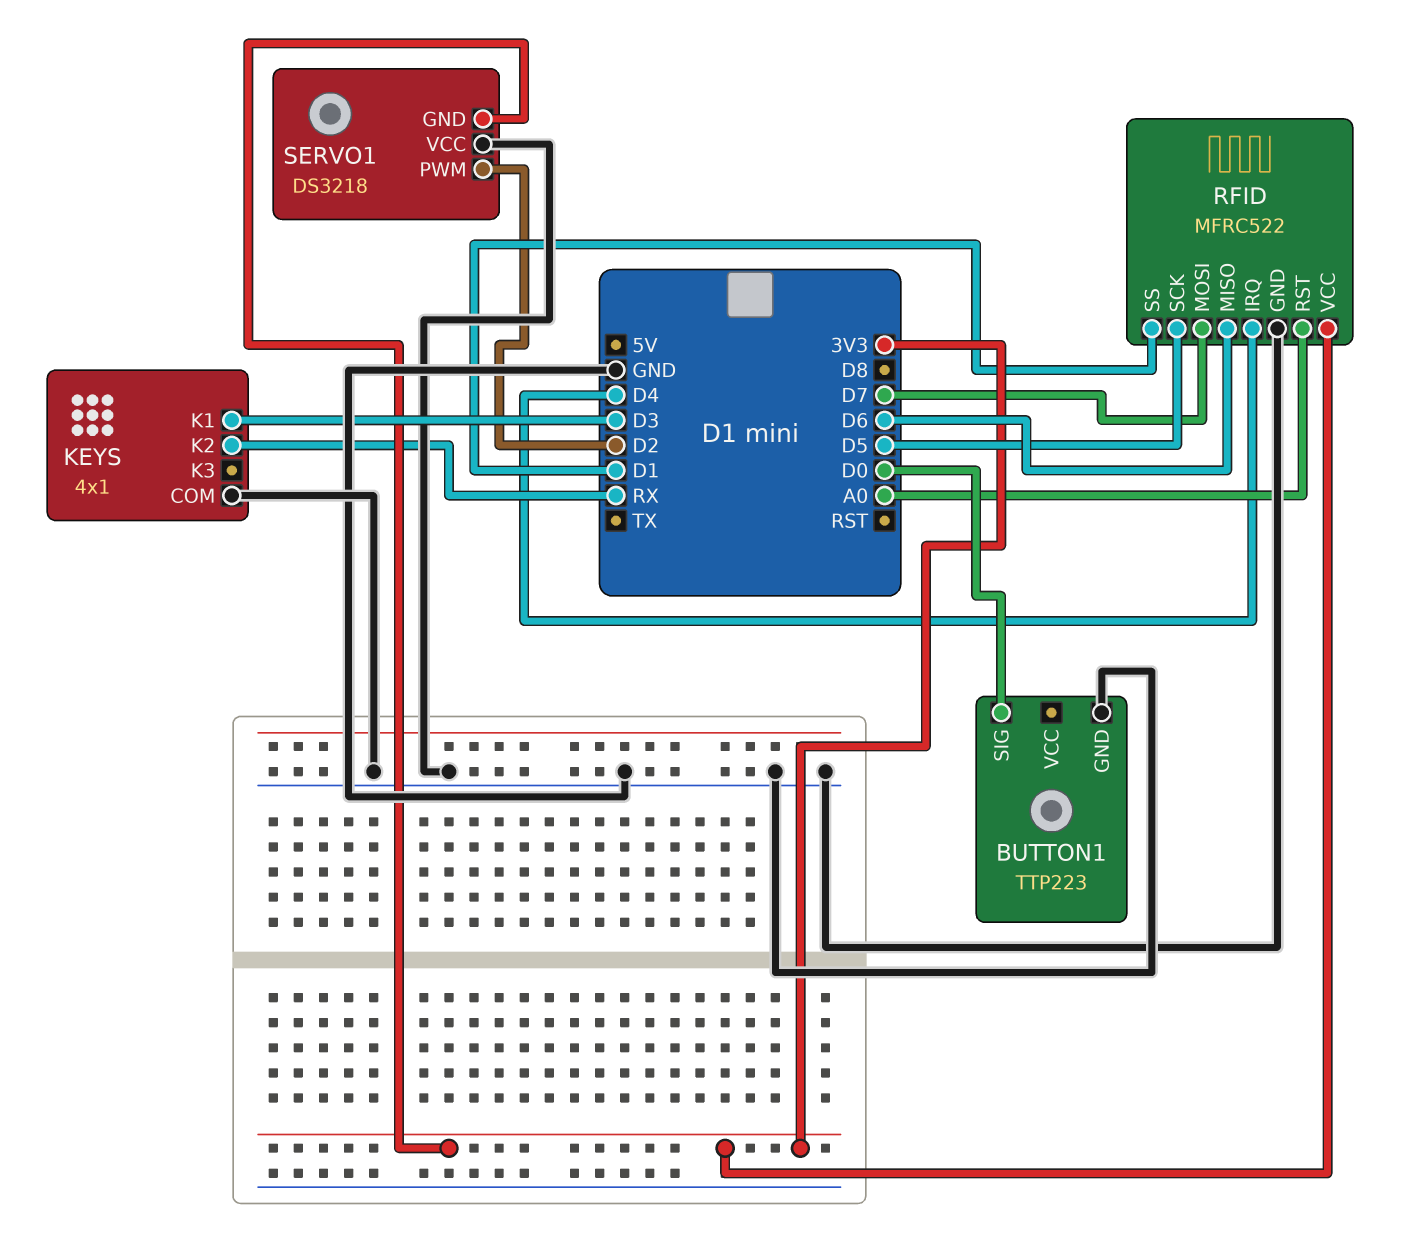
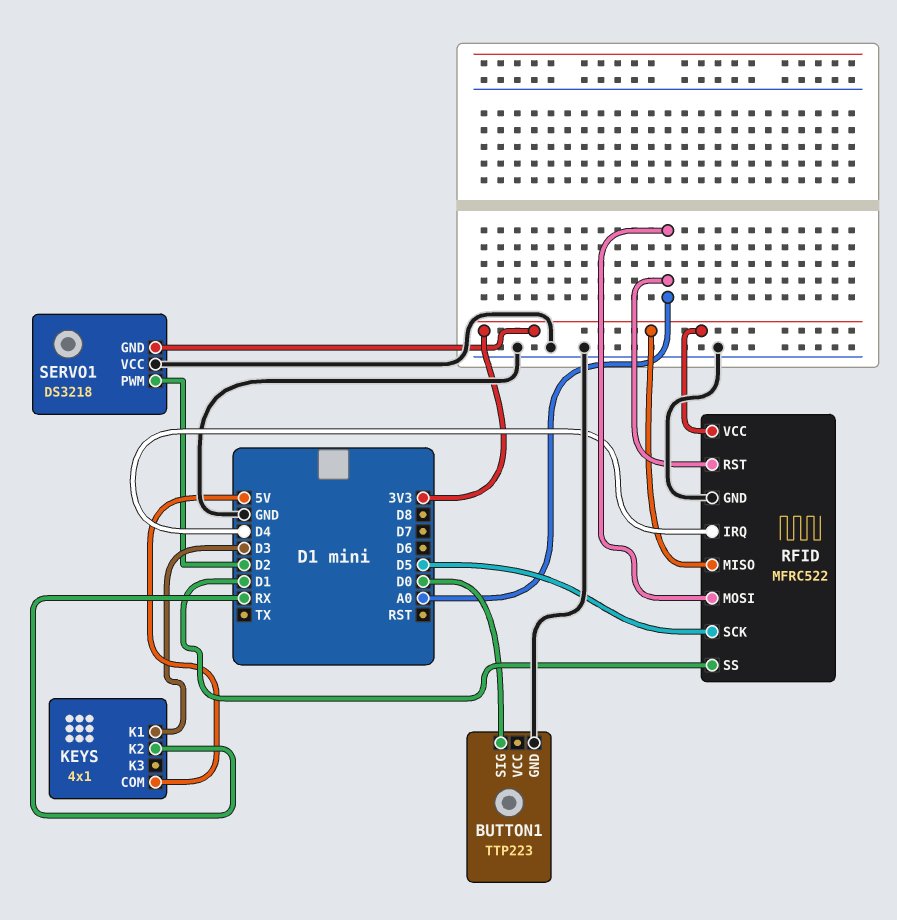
KEYS pin COM: GND -> 5V
RFID pin MISO: D6 -> 3V3
RFID pin MOSI: D7 -> A0

